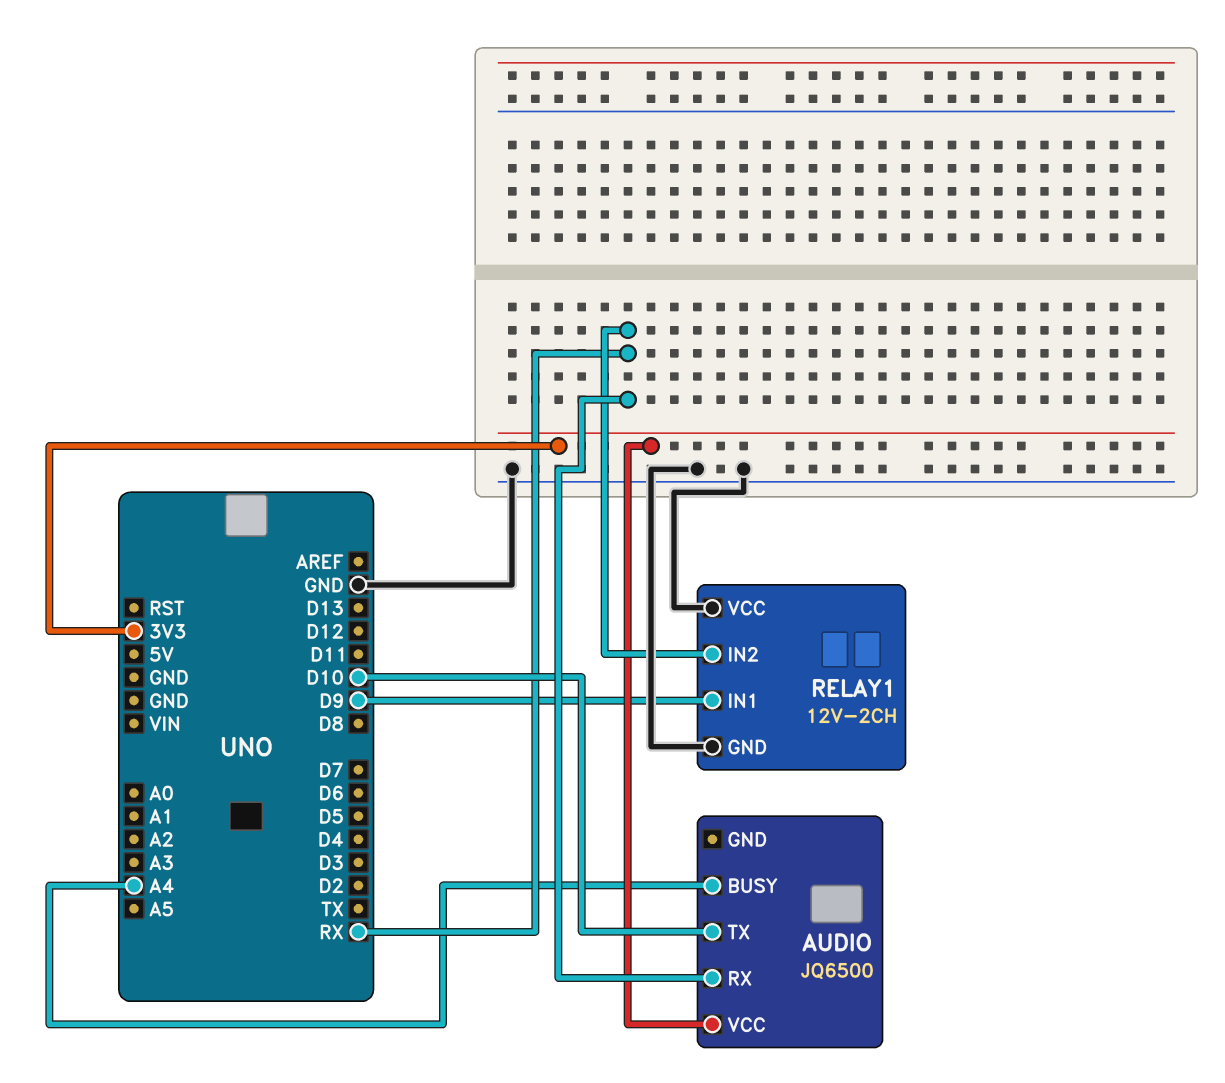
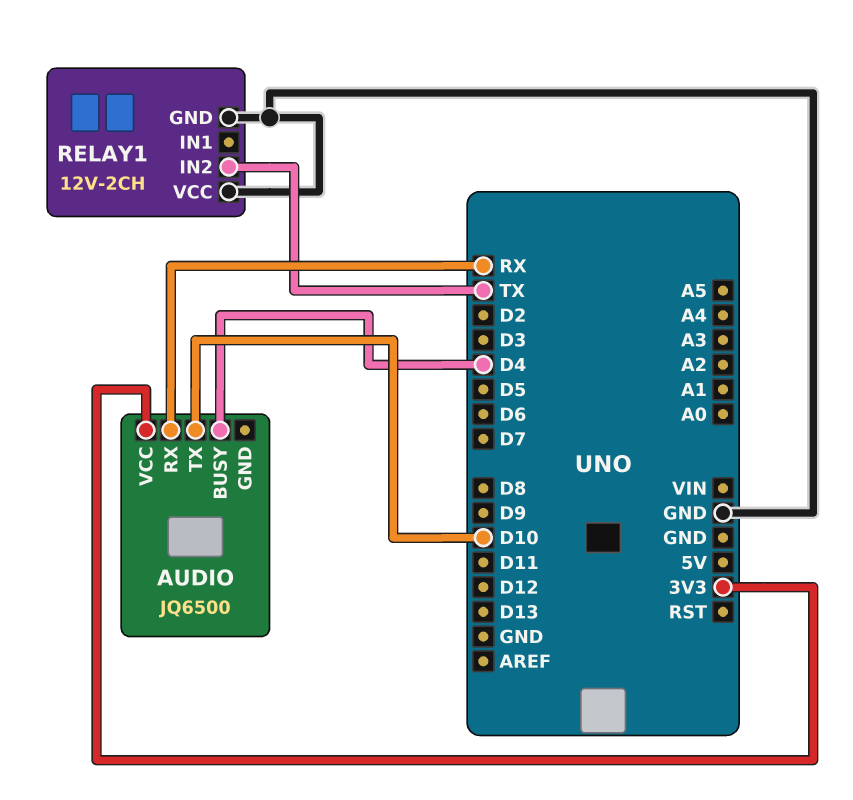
AUDIO pin BUSY: A4 -> D4
RELAY1 pin IN1: D9 -> none
RELAY1 pin IN2: RX -> TX

